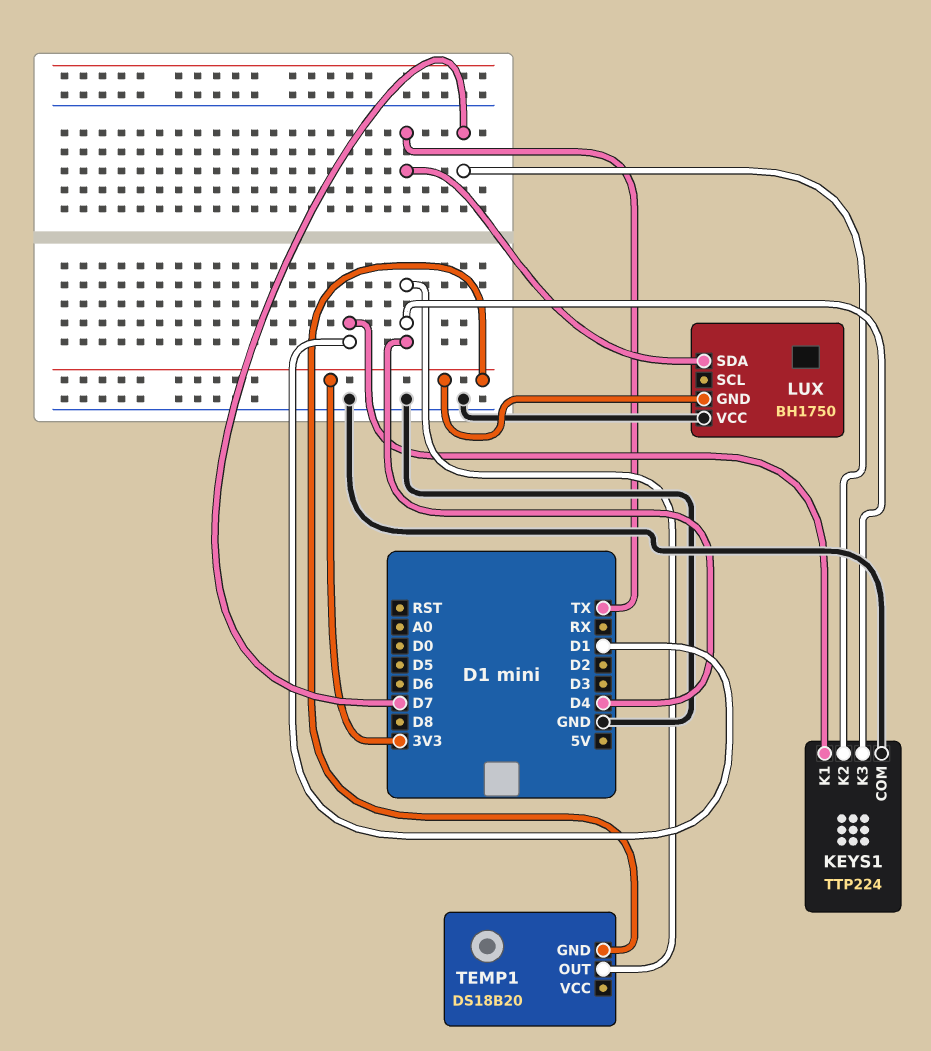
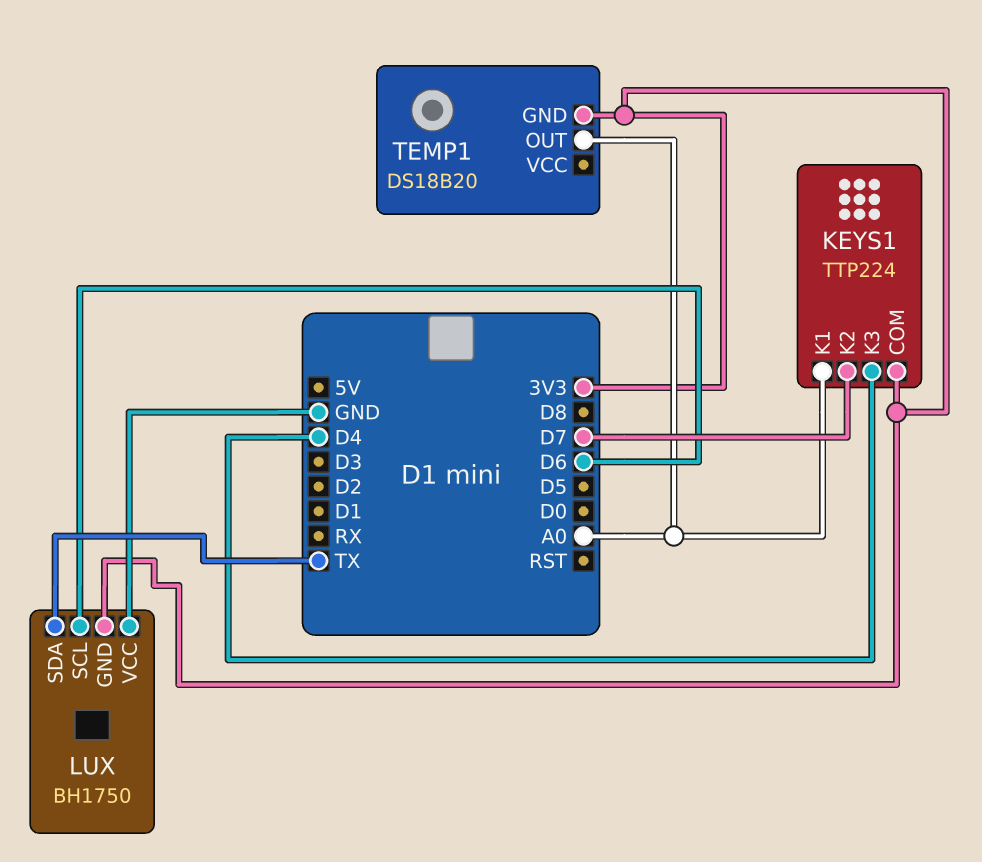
KEYS1 pin COM: GND -> 3V3
KEYS1 pin K1: D1 -> A0
LUX pin SCL: none -> D6
TEMP1 pin OUT: D4 -> A0

